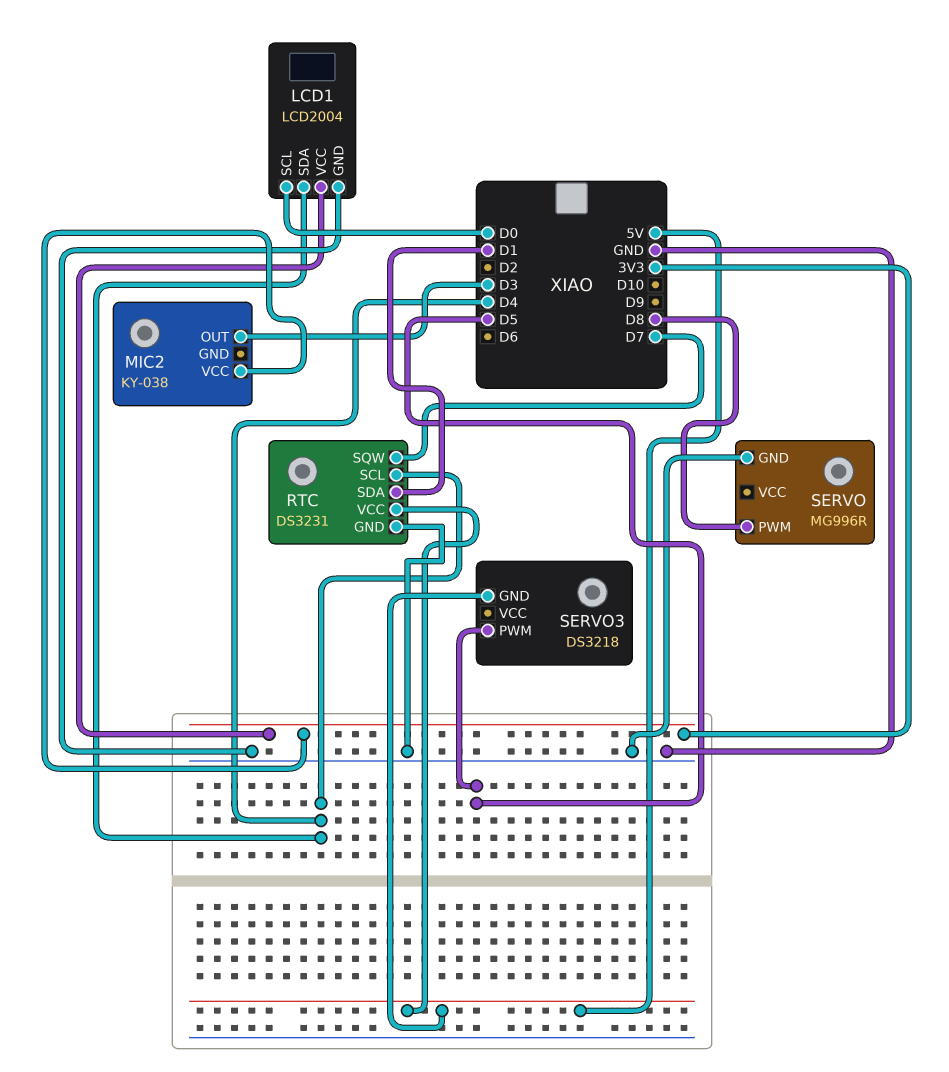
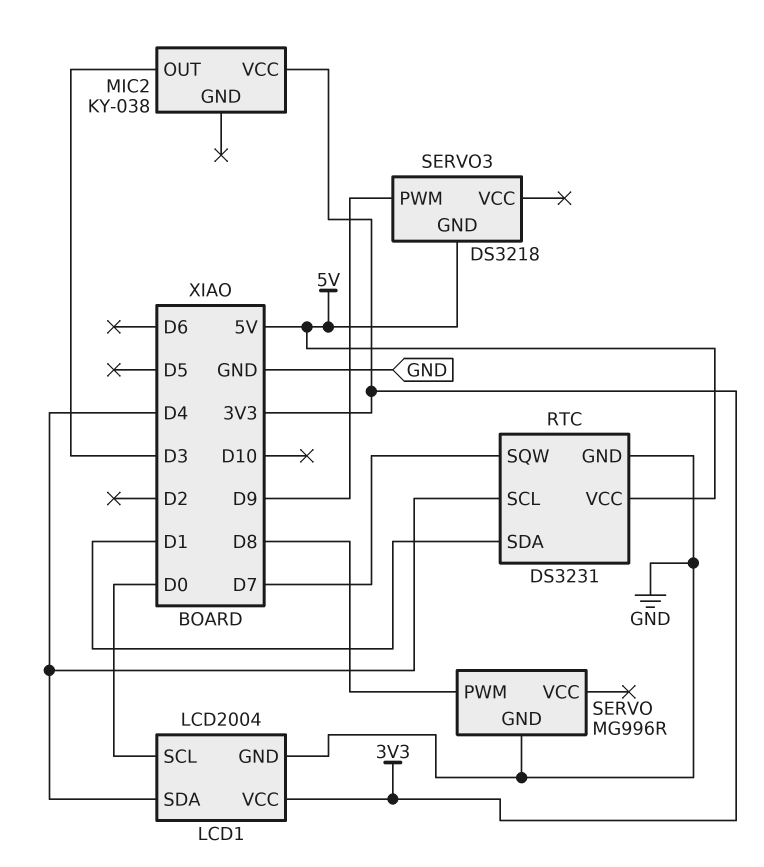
SERVO3 pin PWM: D5 -> D9

